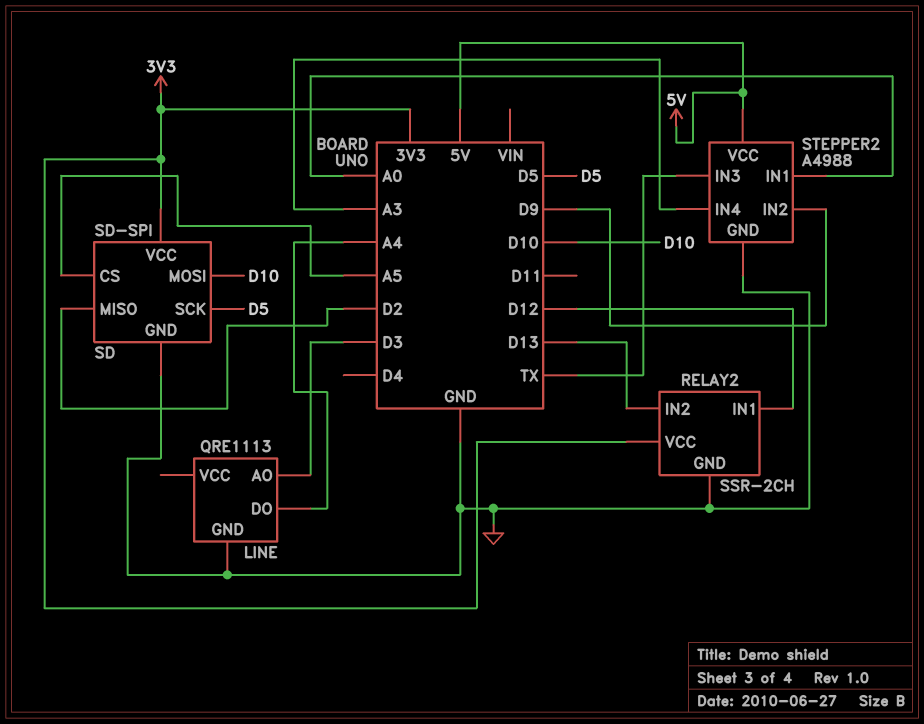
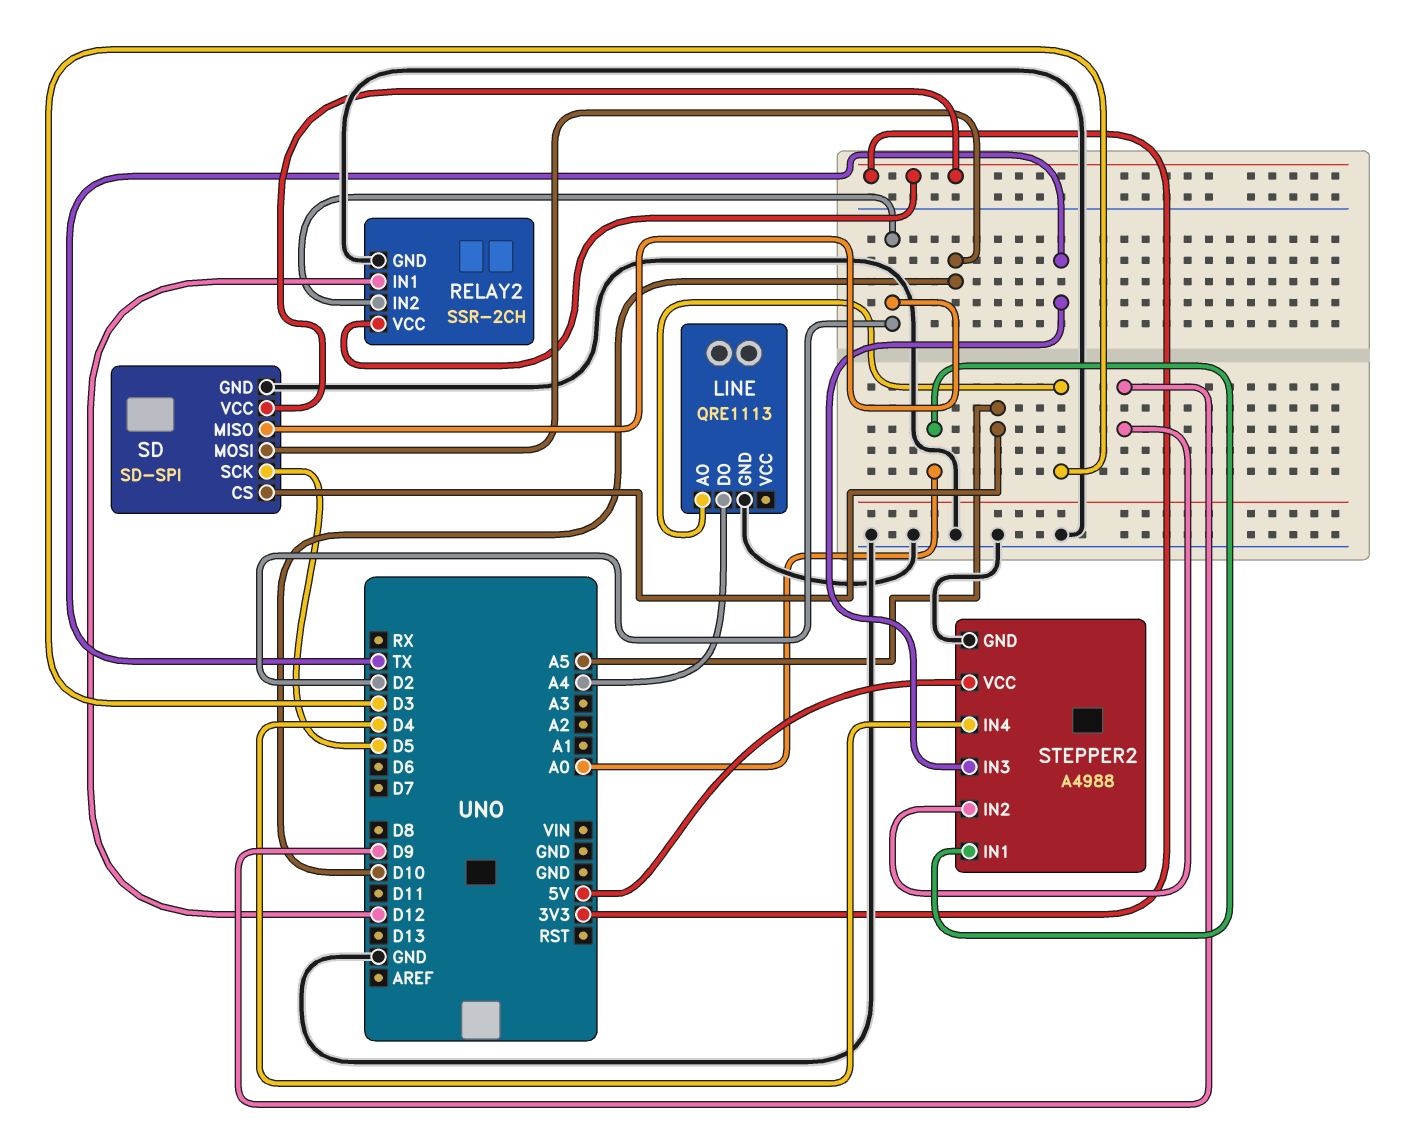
RELAY2 pin IN2: D13 -> D2
STEPPER2 pin IN4: A3 -> D4

